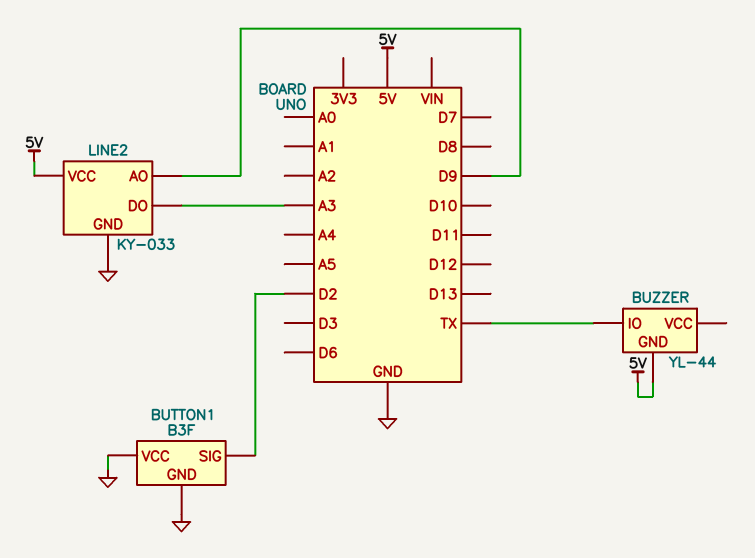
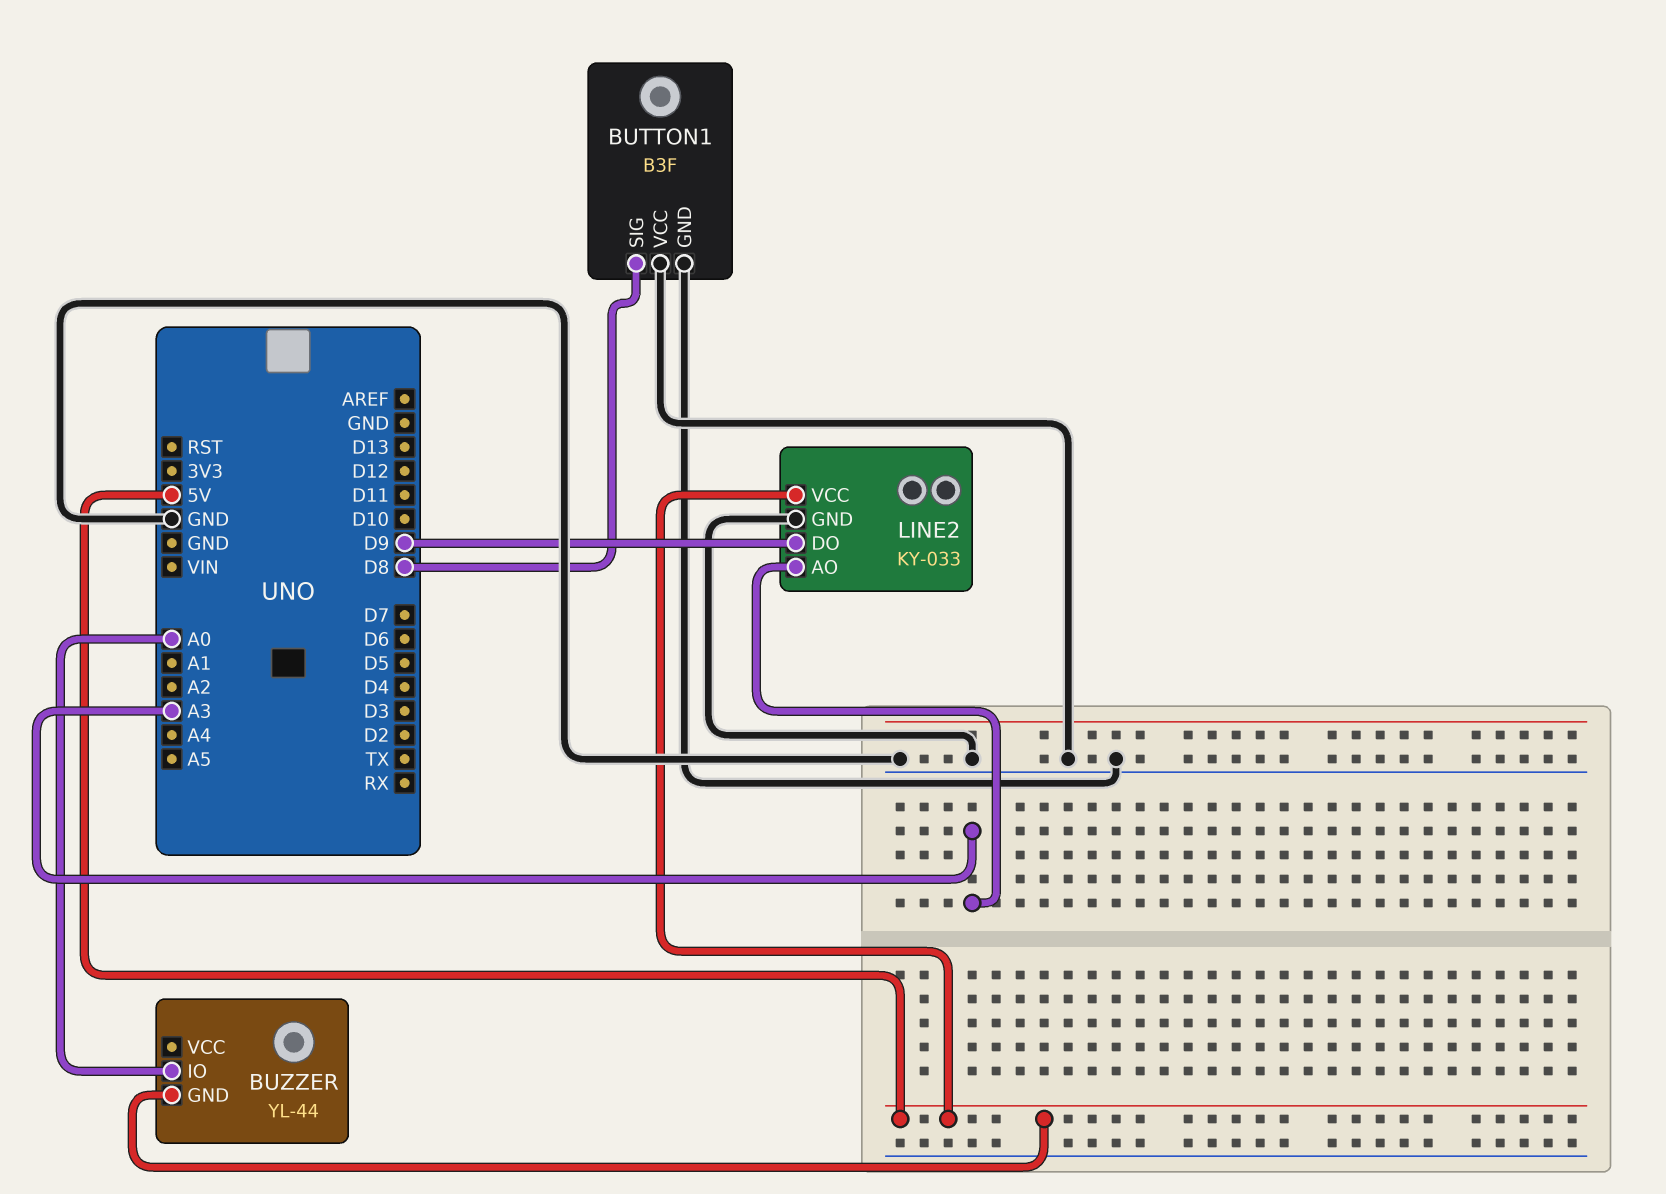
BUTTON1 pin SIG: D2 -> D8
BUZZER pin IO: TX -> A0
LINE2 pin AO: D9 -> A3
LINE2 pin DO: A3 -> D9

